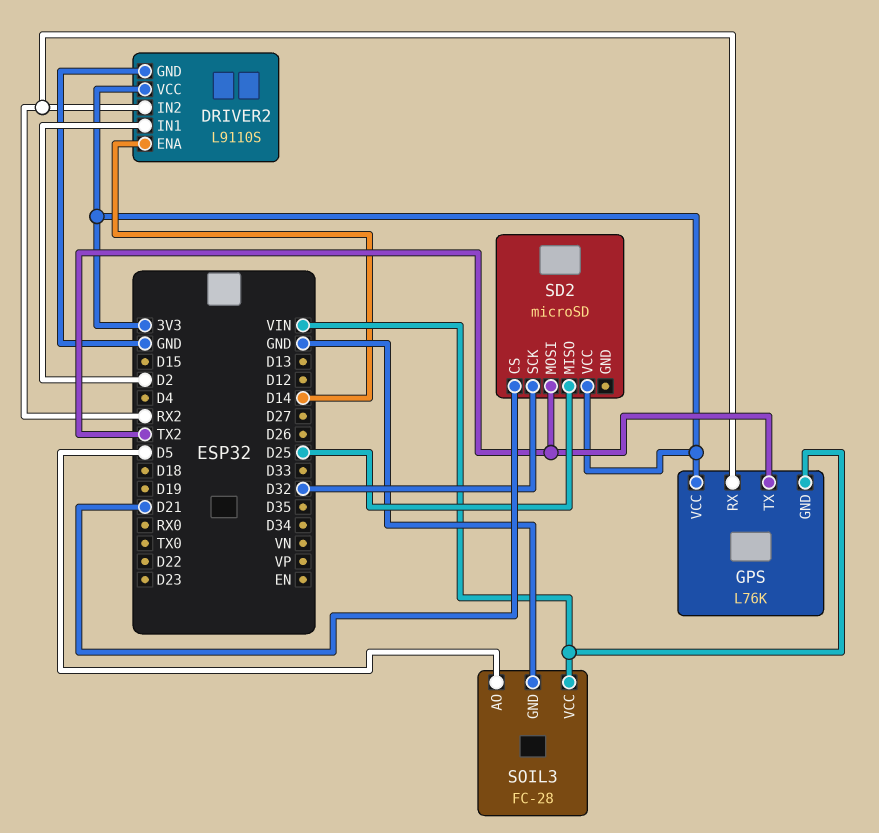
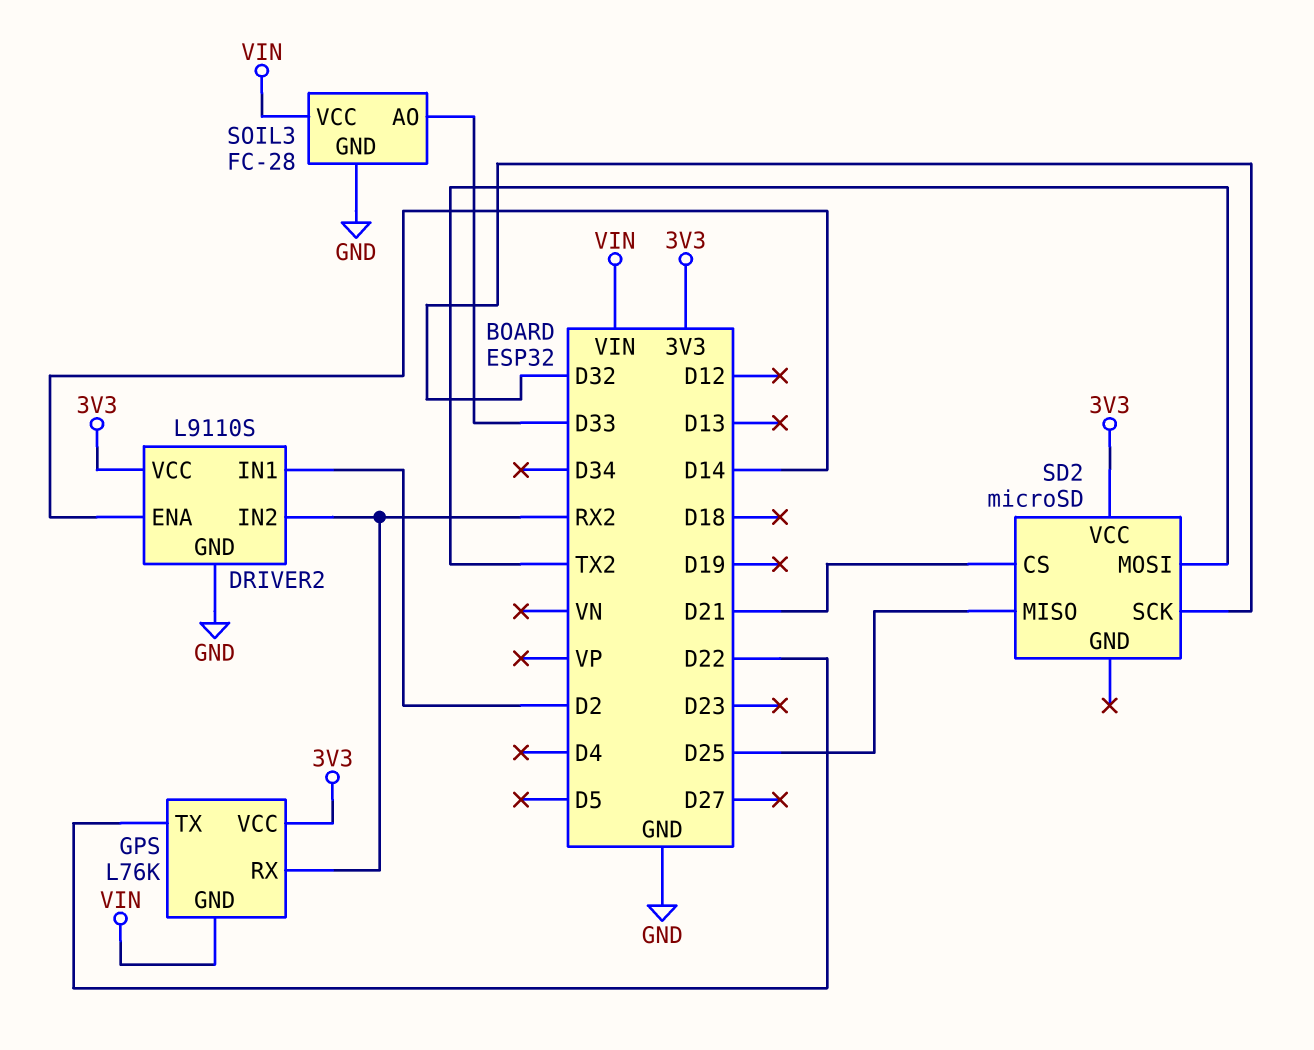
GPS pin TX: TX2 -> D22
SOIL3 pin AO: D5 -> D33

